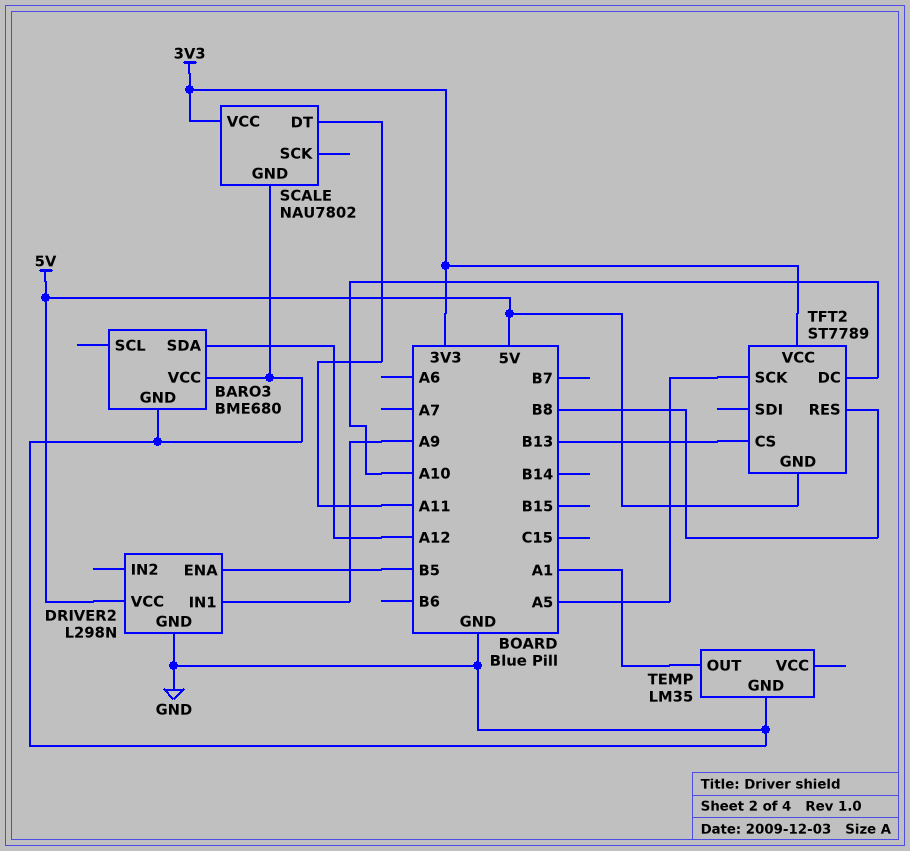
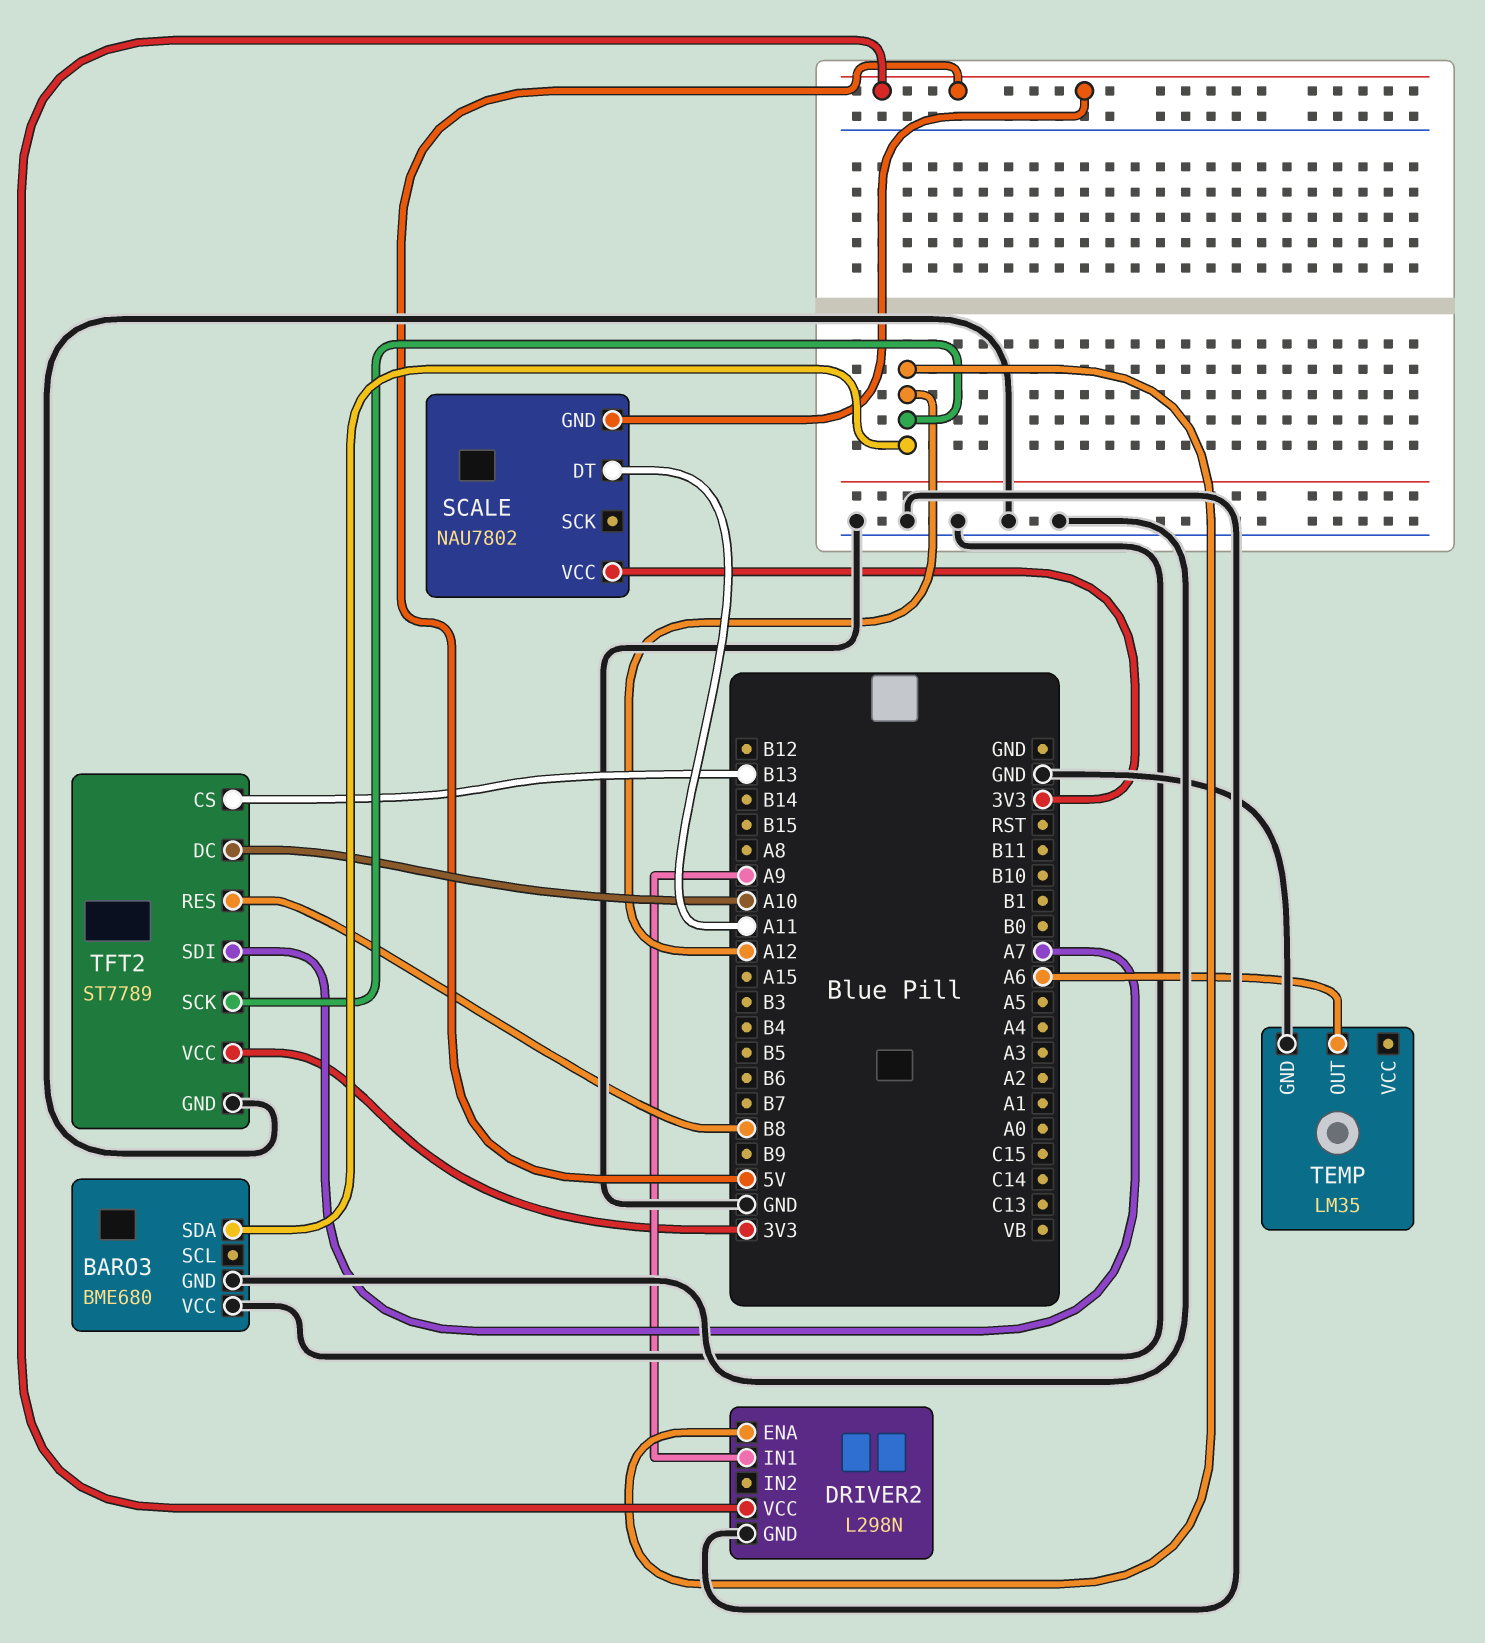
DRIVER2 pin ENA: B5 -> A12
SCALE pin GND: GND -> 5V
TEMP pin OUT: A1 -> A6
TFT2 pin GND: 5V -> GND
TFT2 pin SCK: A5 -> A12
TFT2 pin SDI: none -> A7

